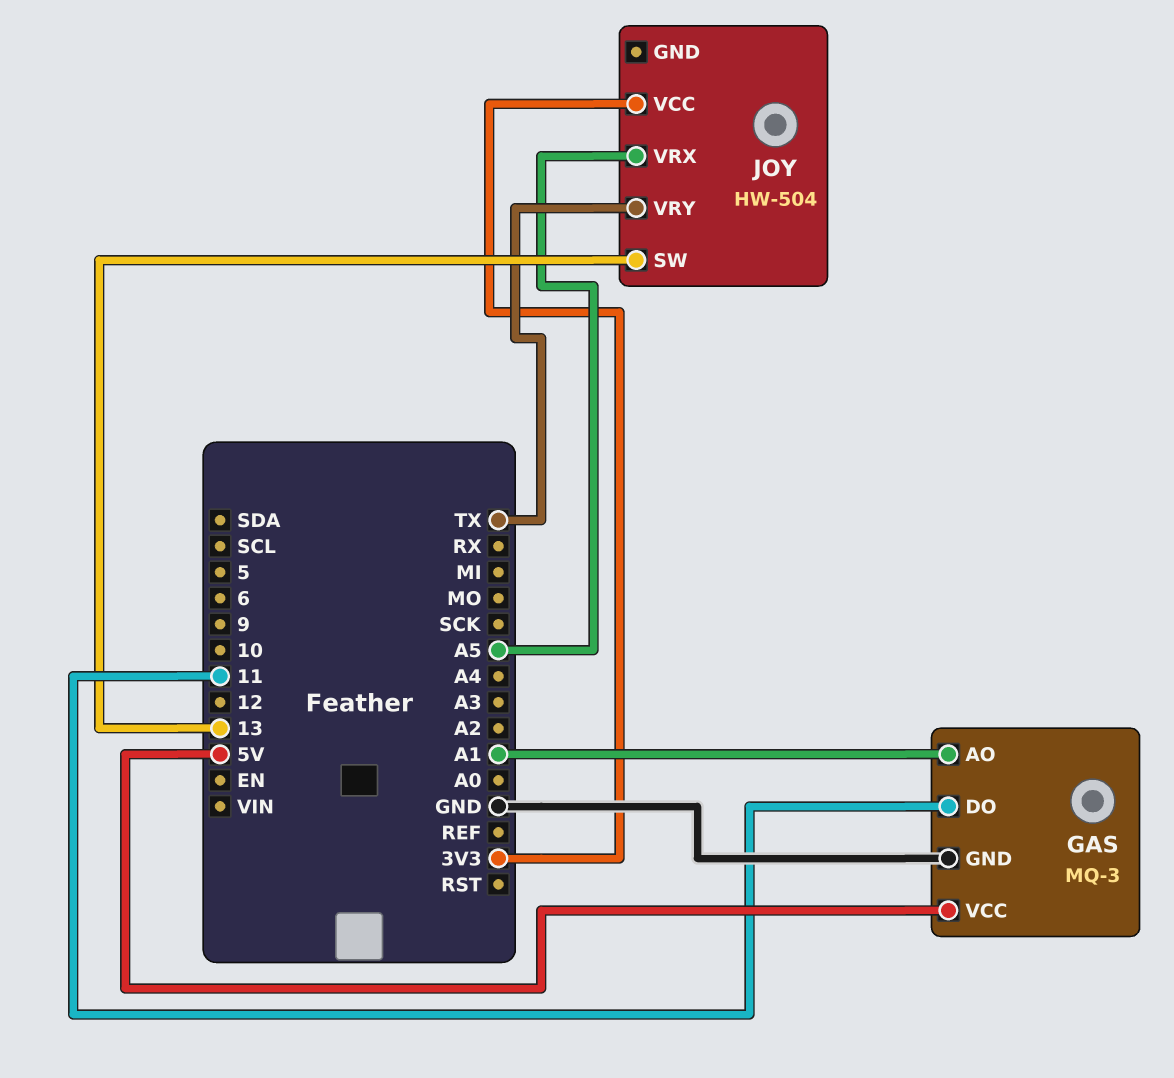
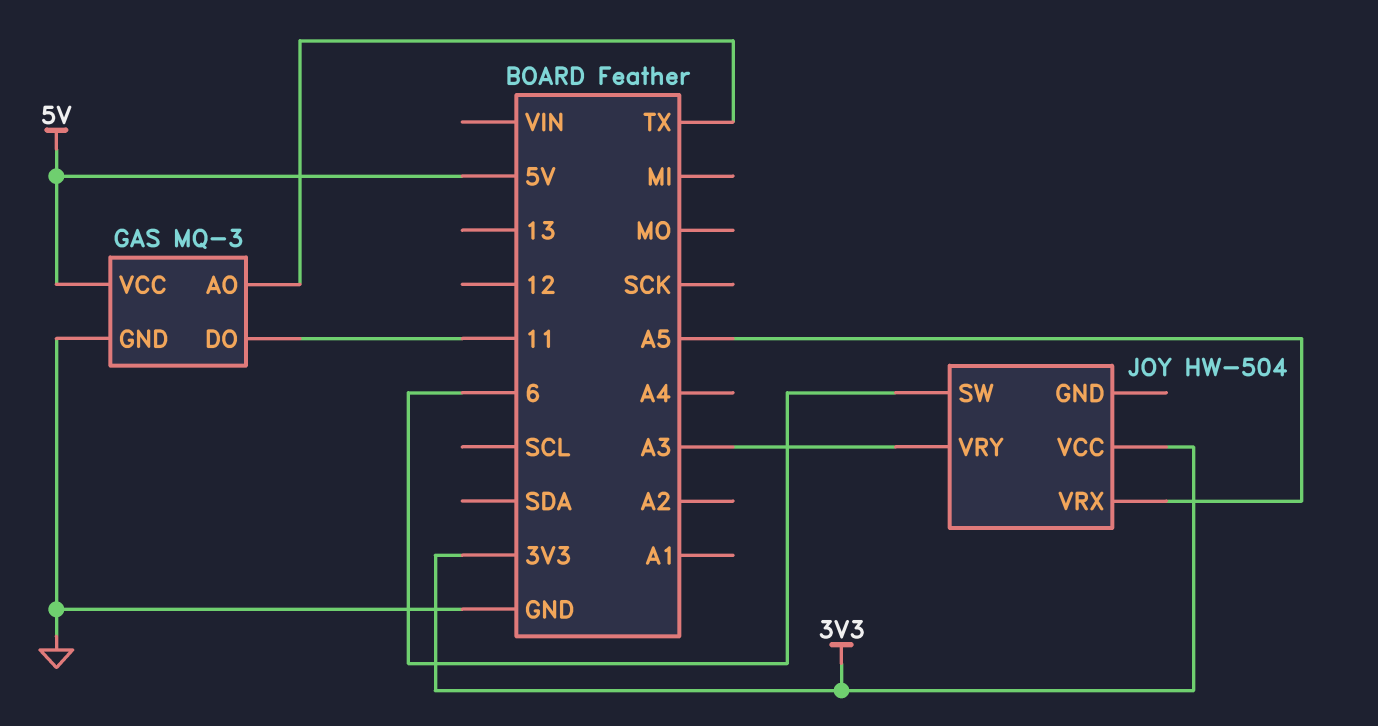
GAS pin AO: A1 -> TX
JOY pin SW: 13 -> 6
JOY pin VRY: TX -> A3

